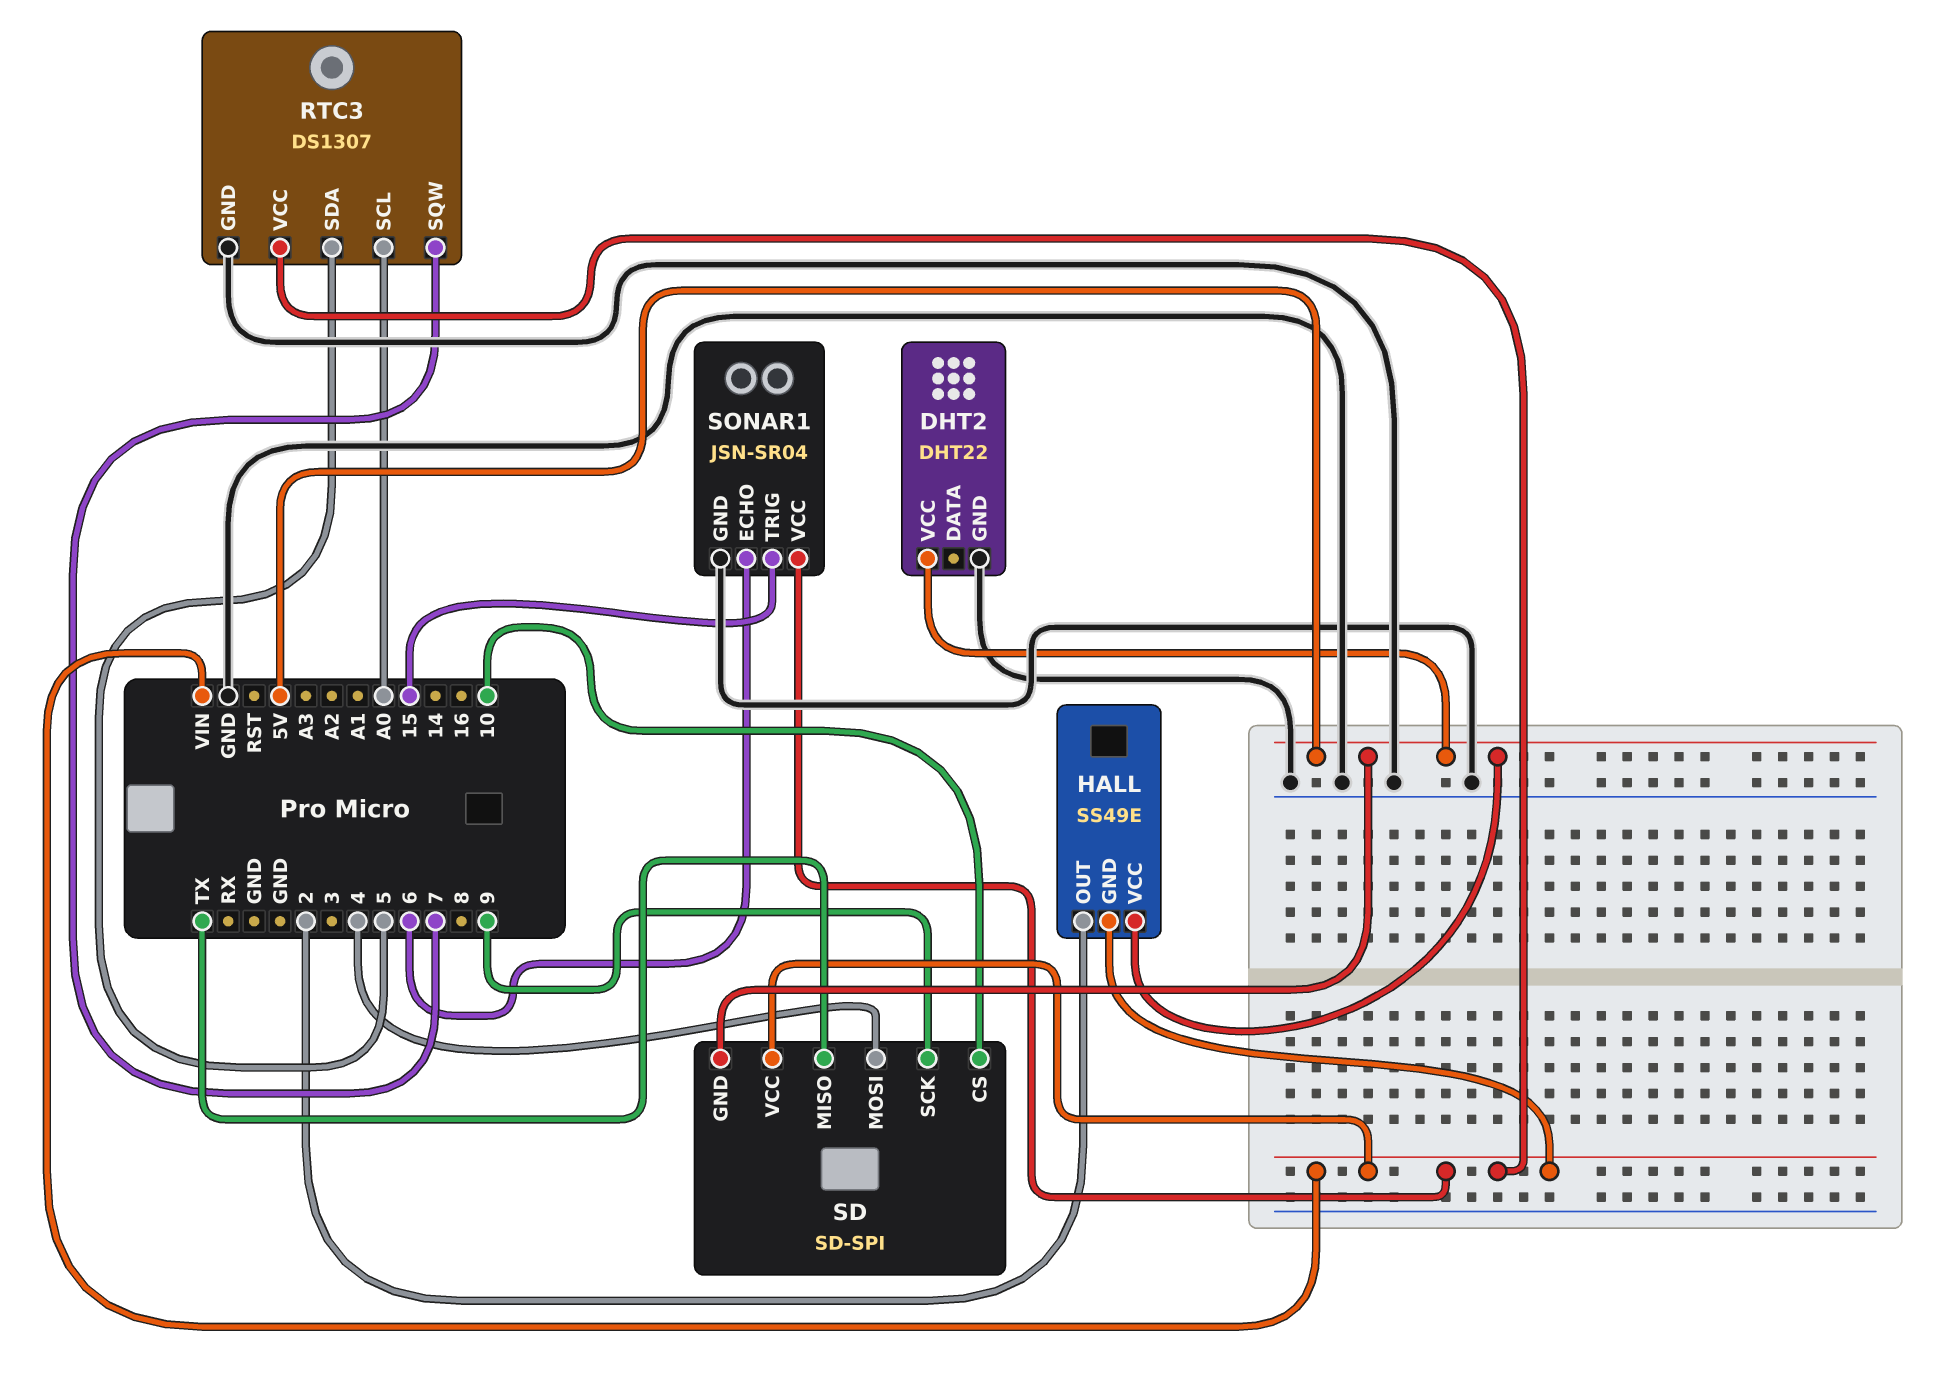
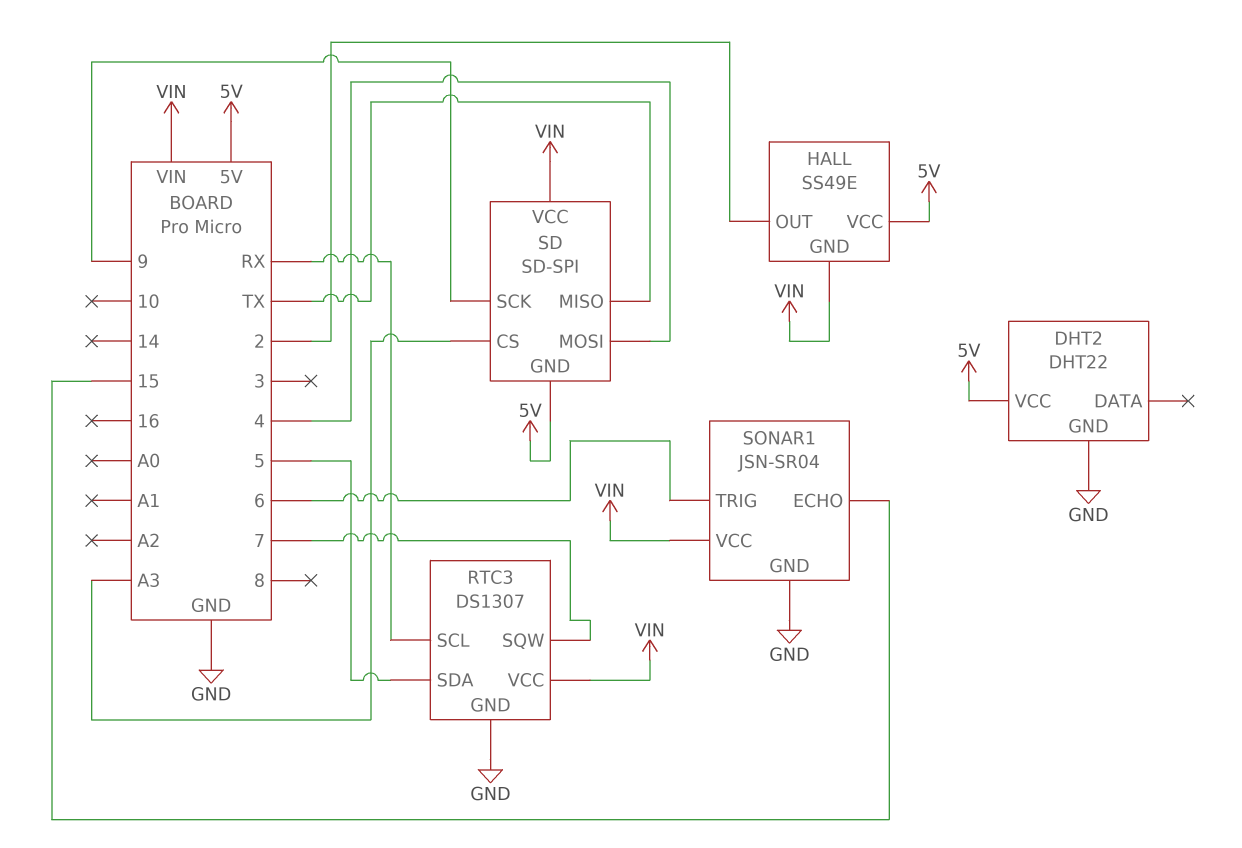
RTC3 pin SCL: A0 -> RX
SD pin CS: 10 -> A3
SONAR1 pin ECHO: 6 -> 15
SONAR1 pin TRIG: 15 -> 6

